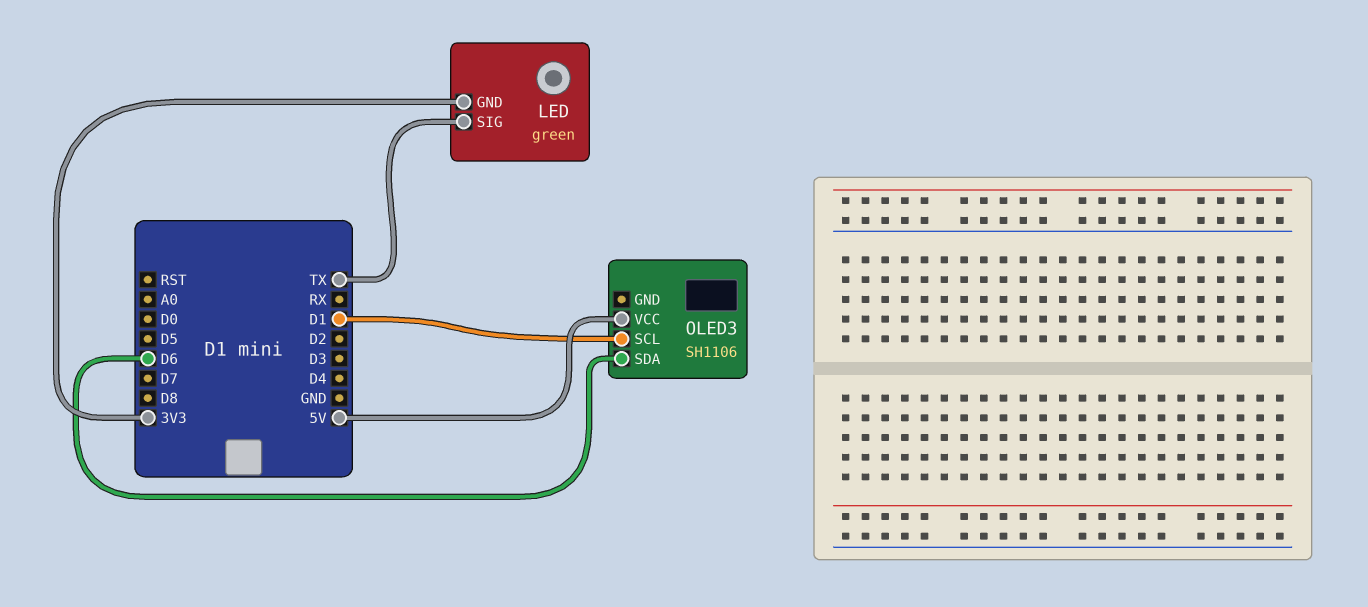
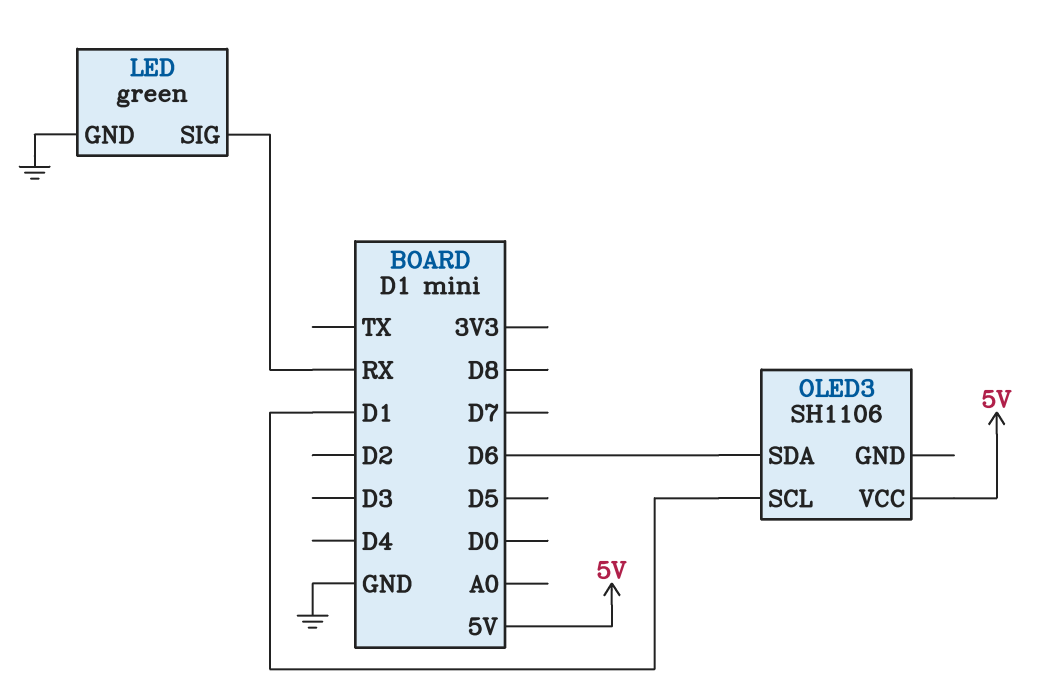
LED pin GND: 3V3 -> GND
LED pin SIG: TX -> RX

